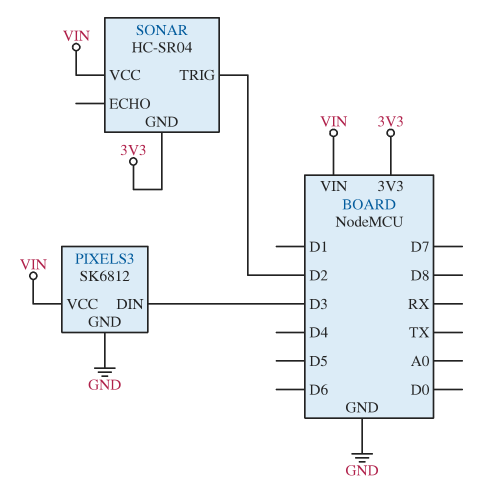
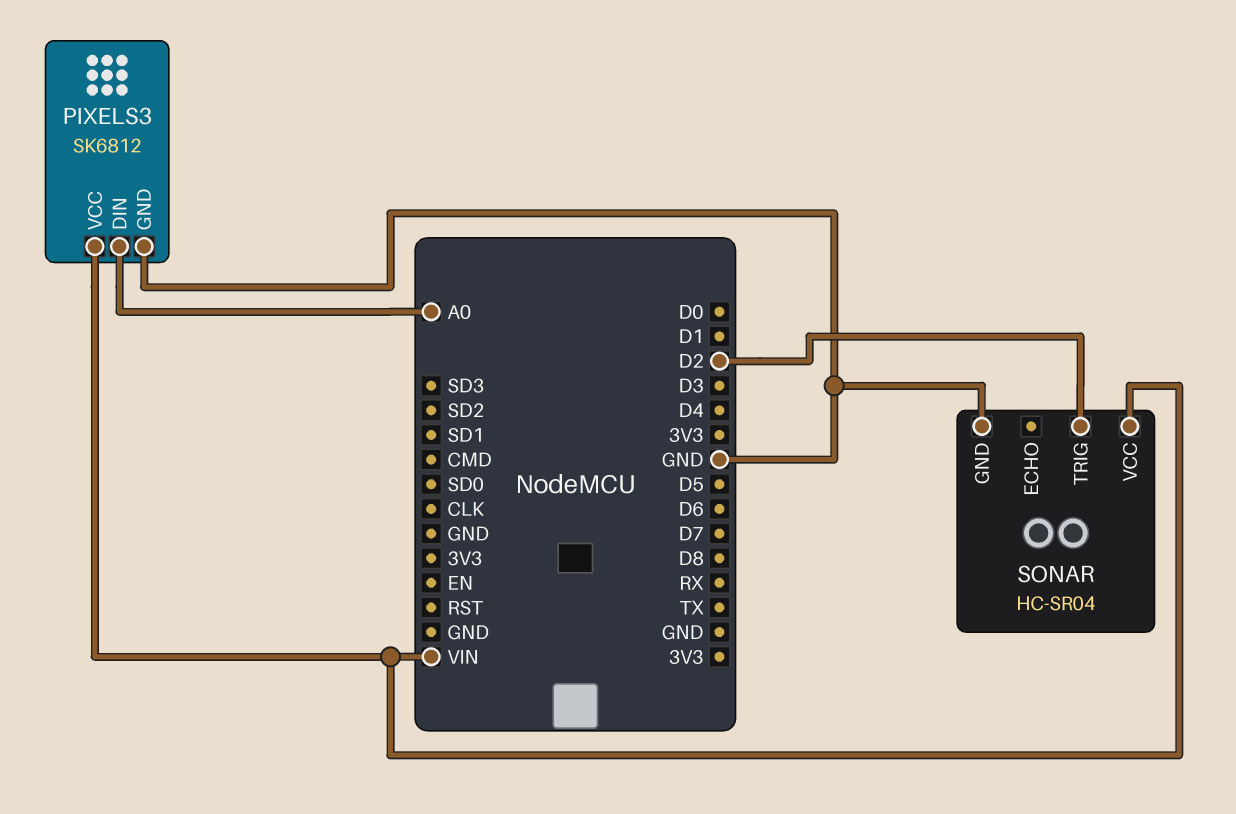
PIXELS3 pin DIN: D3 -> A0
SONAR pin GND: 3V3 -> GND

